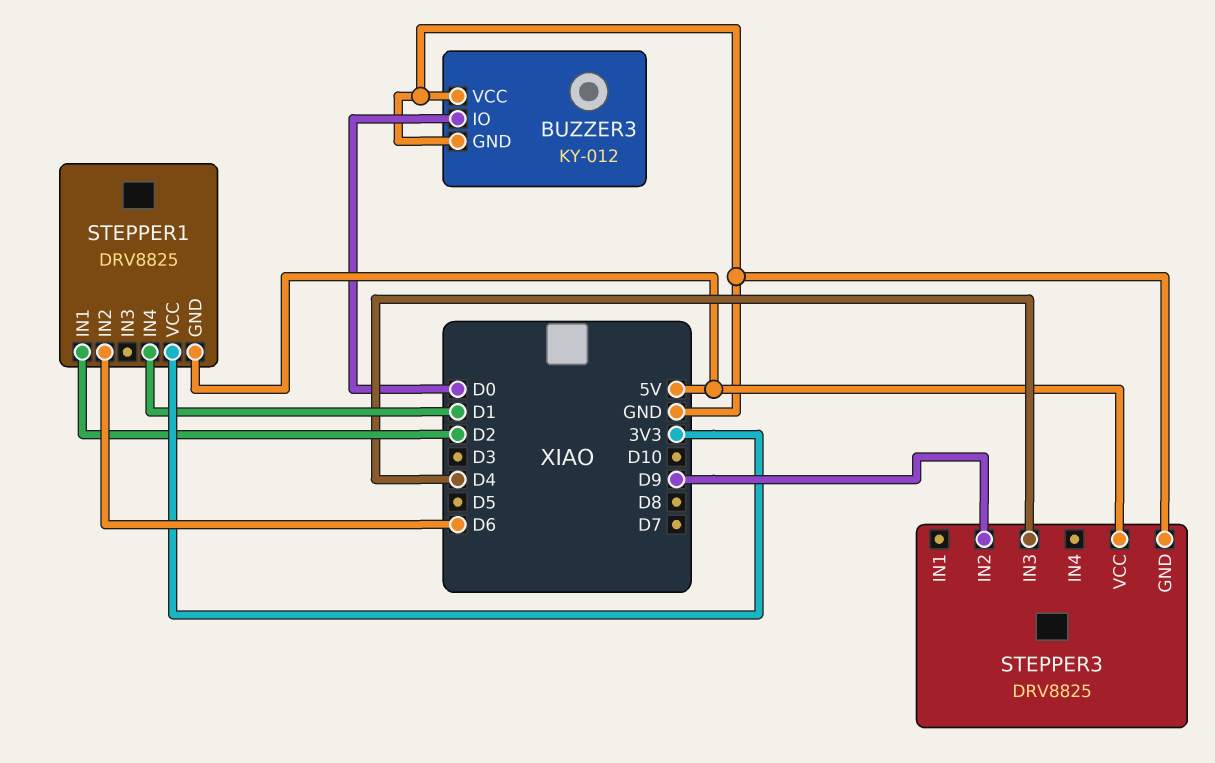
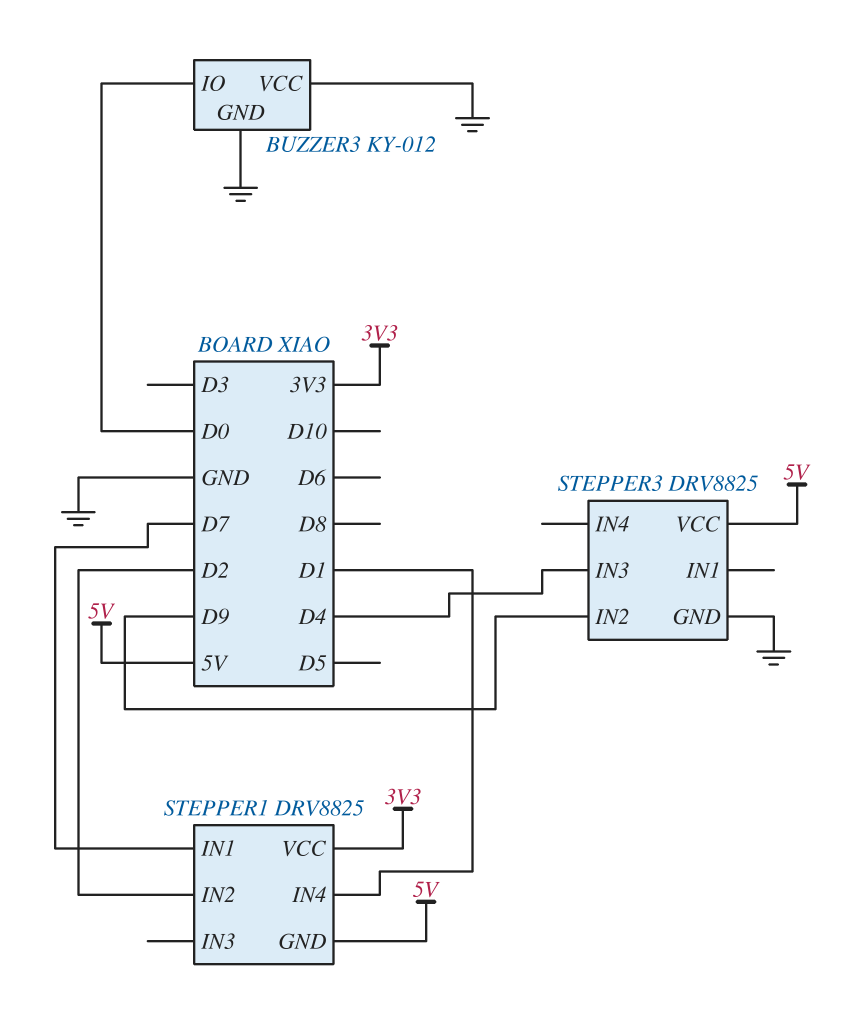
STEPPER1 pin IN1: D2 -> D7
STEPPER1 pin IN2: D6 -> D2

